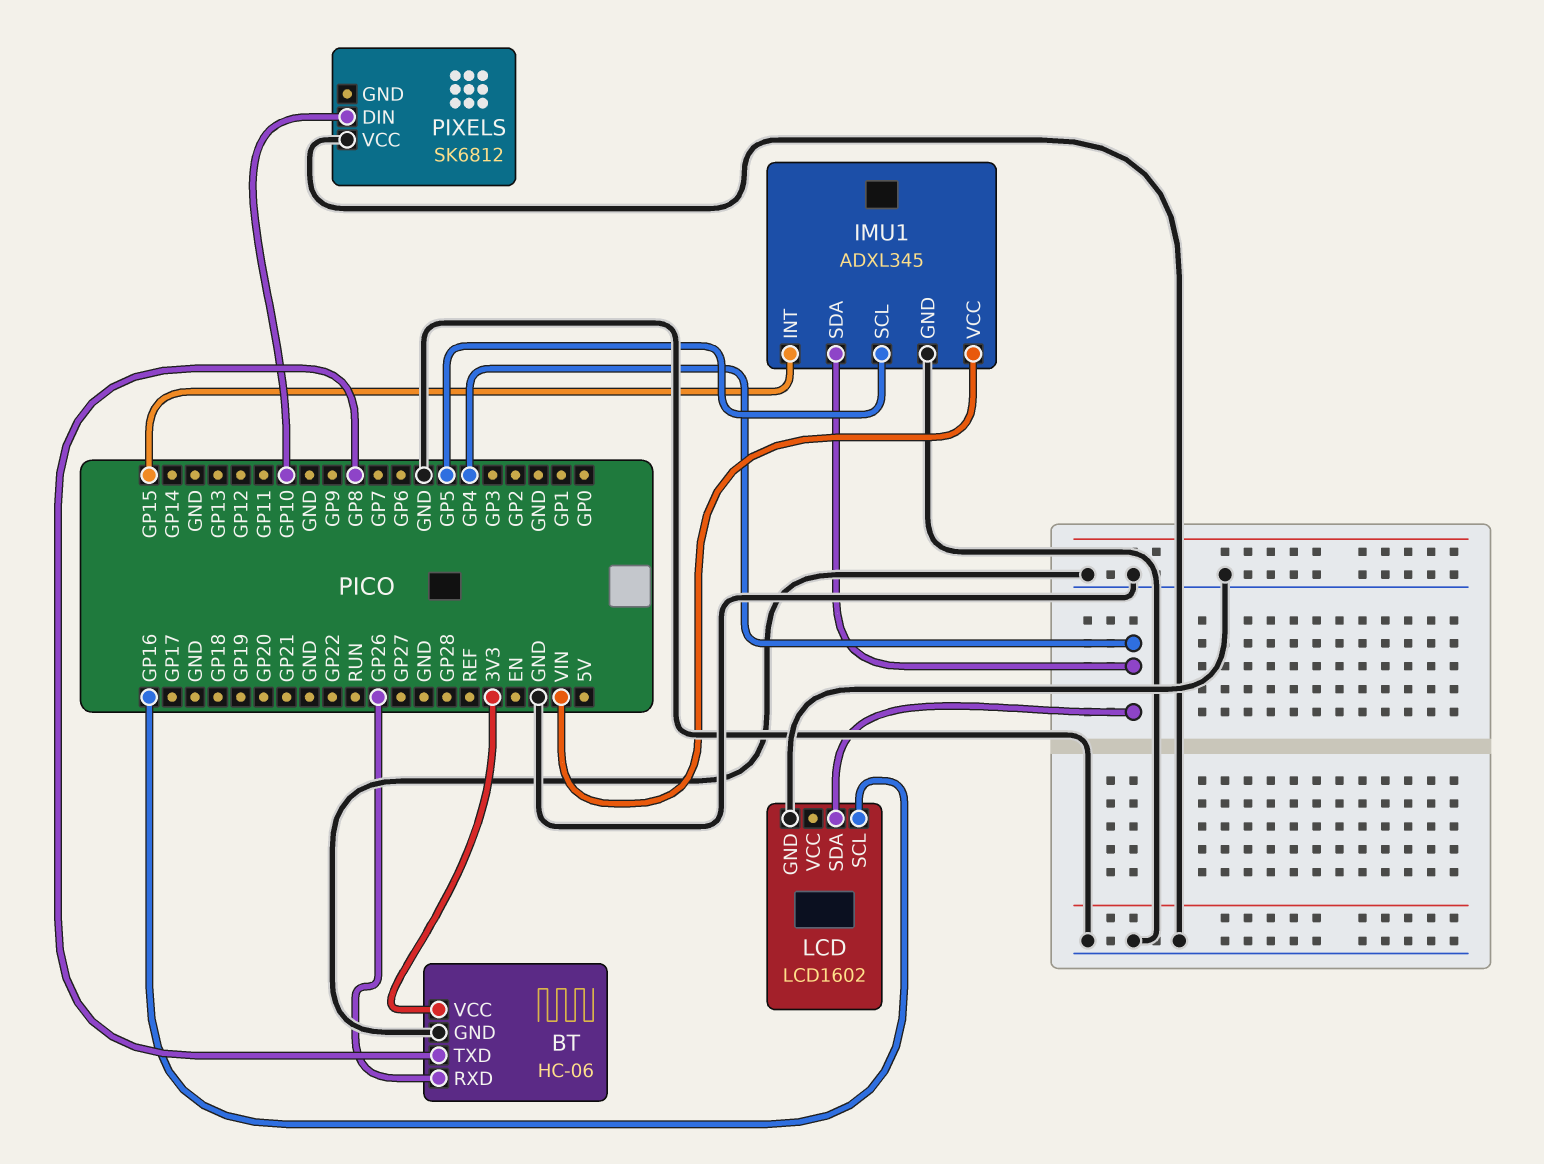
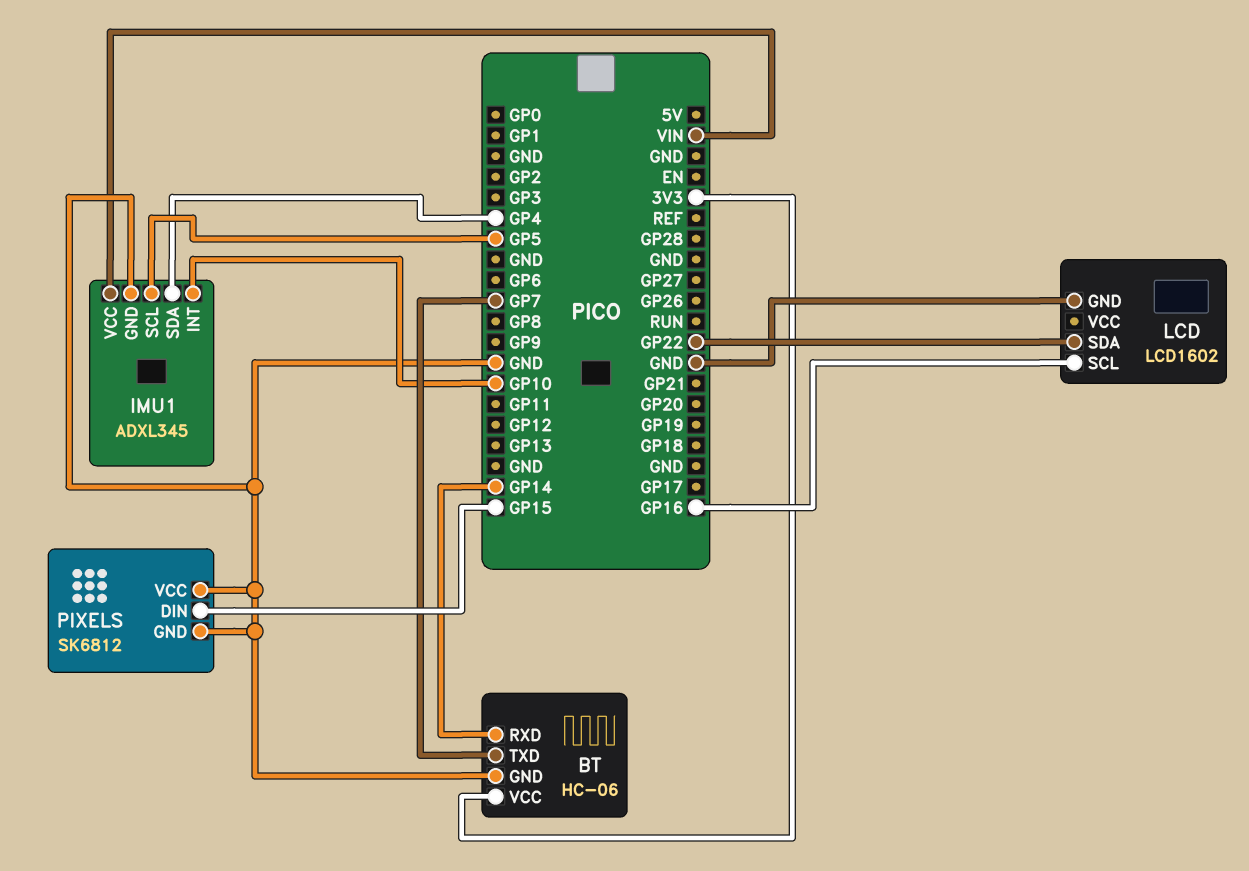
BT pin RXD: GP26 -> GP14
BT pin TXD: GP8 -> GP7
IMU1 pin INT: GP15 -> GP10
LCD pin SDA: GP4 -> GP22
PIXELS pin DIN: GP10 -> GP15
PIXELS pin GND: none -> GND

